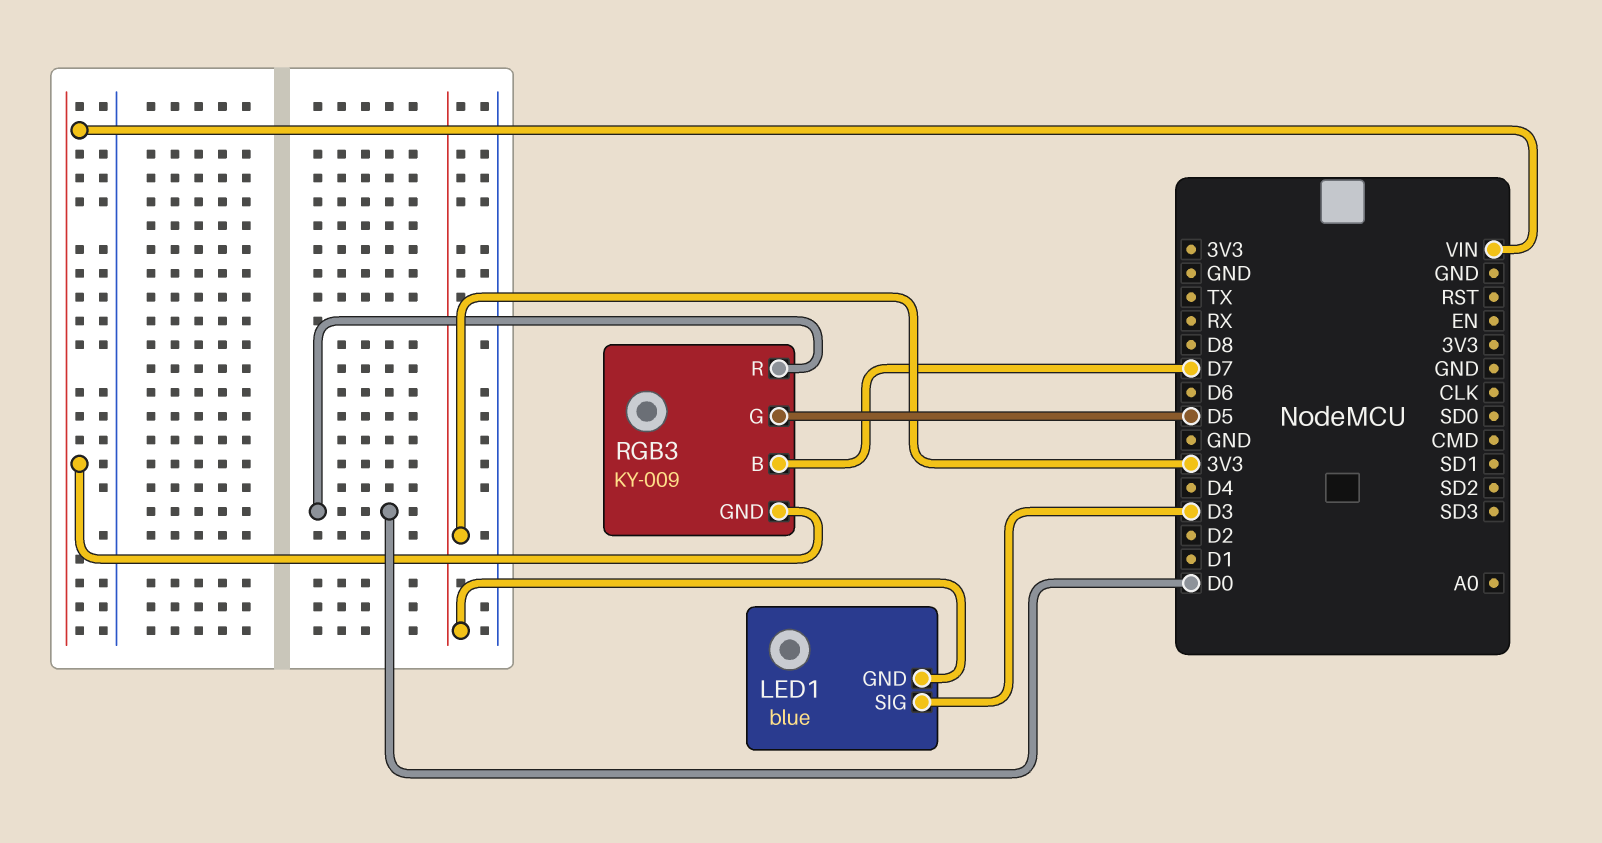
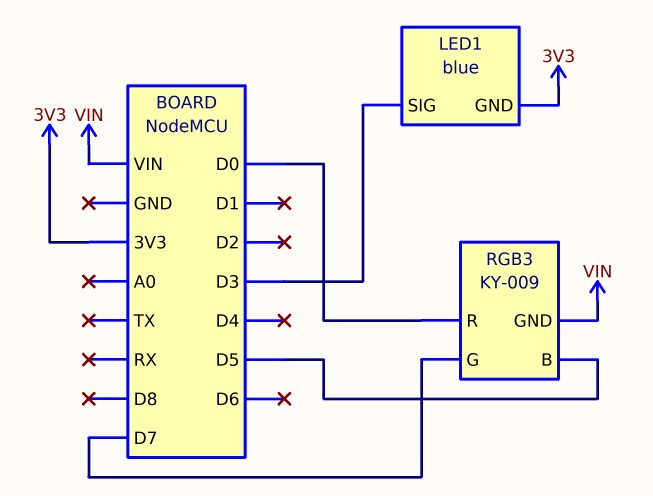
RGB3 pin B: D7 -> D5
RGB3 pin G: D5 -> D7

